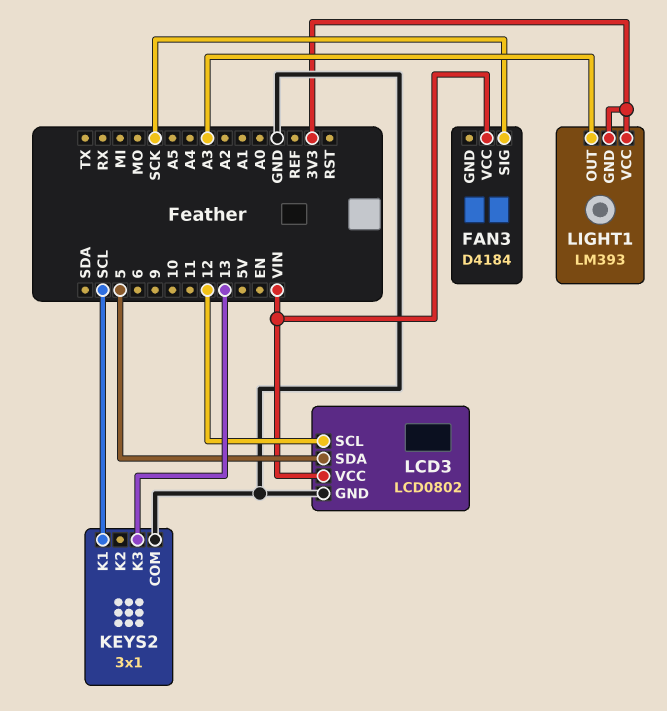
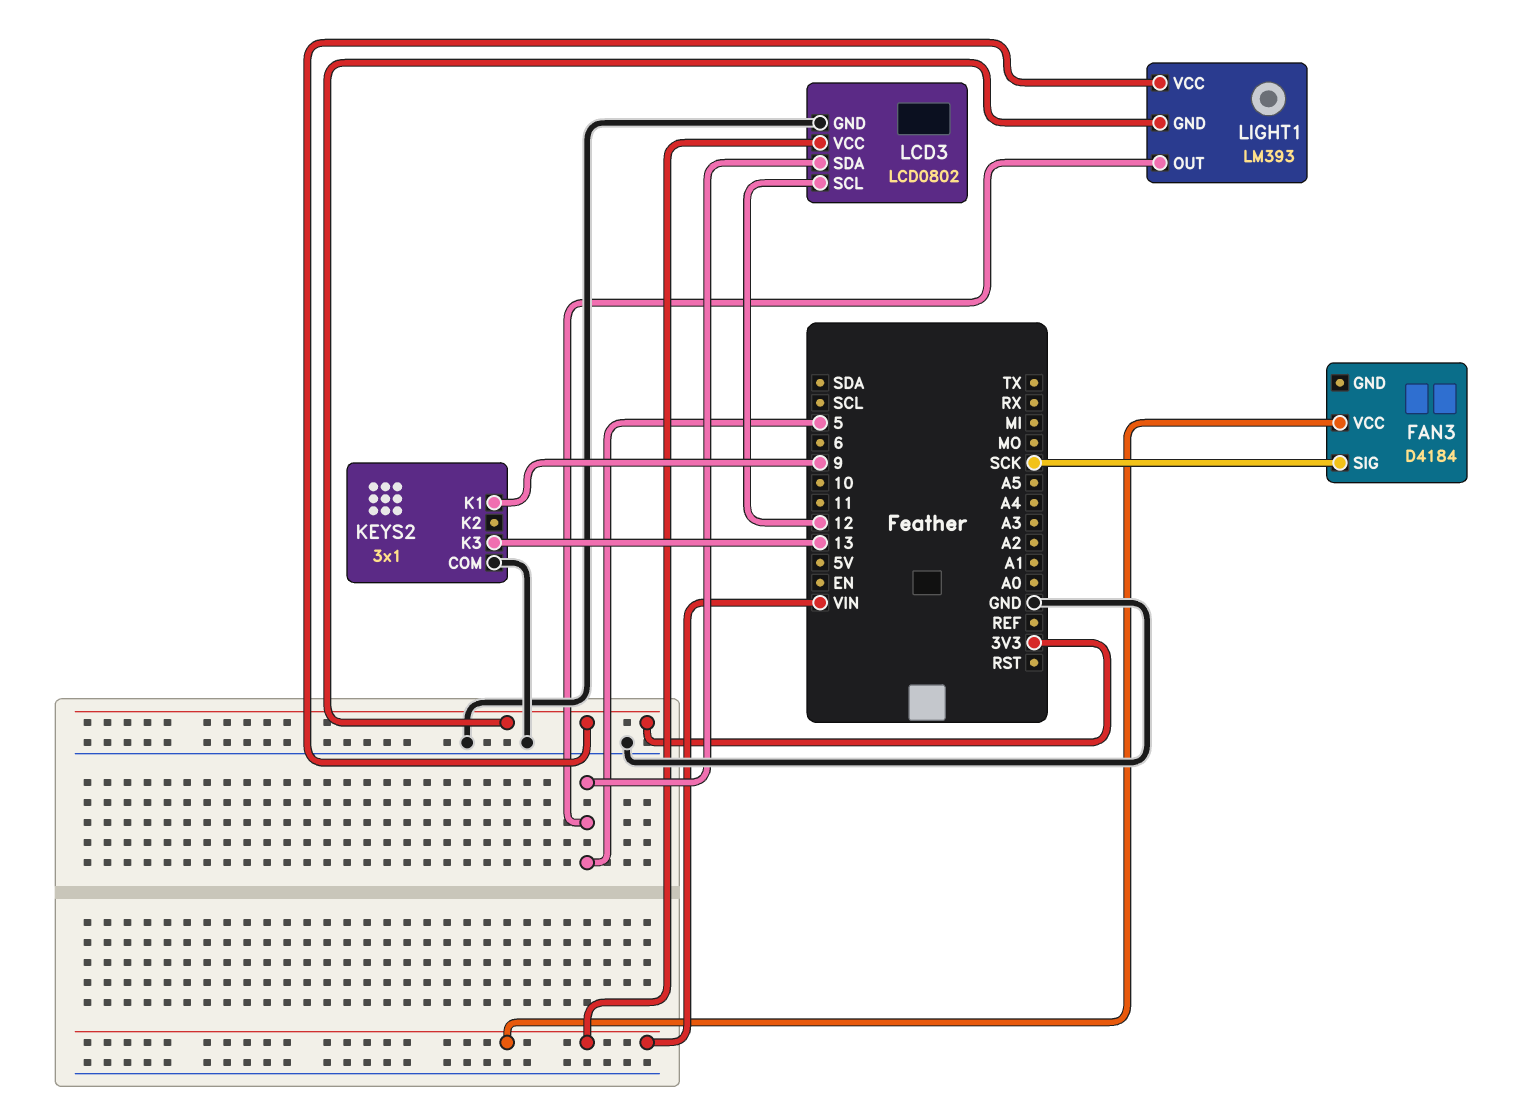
KEYS2 pin K1: SCL -> 9
LIGHT1 pin OUT: A3 -> 5

